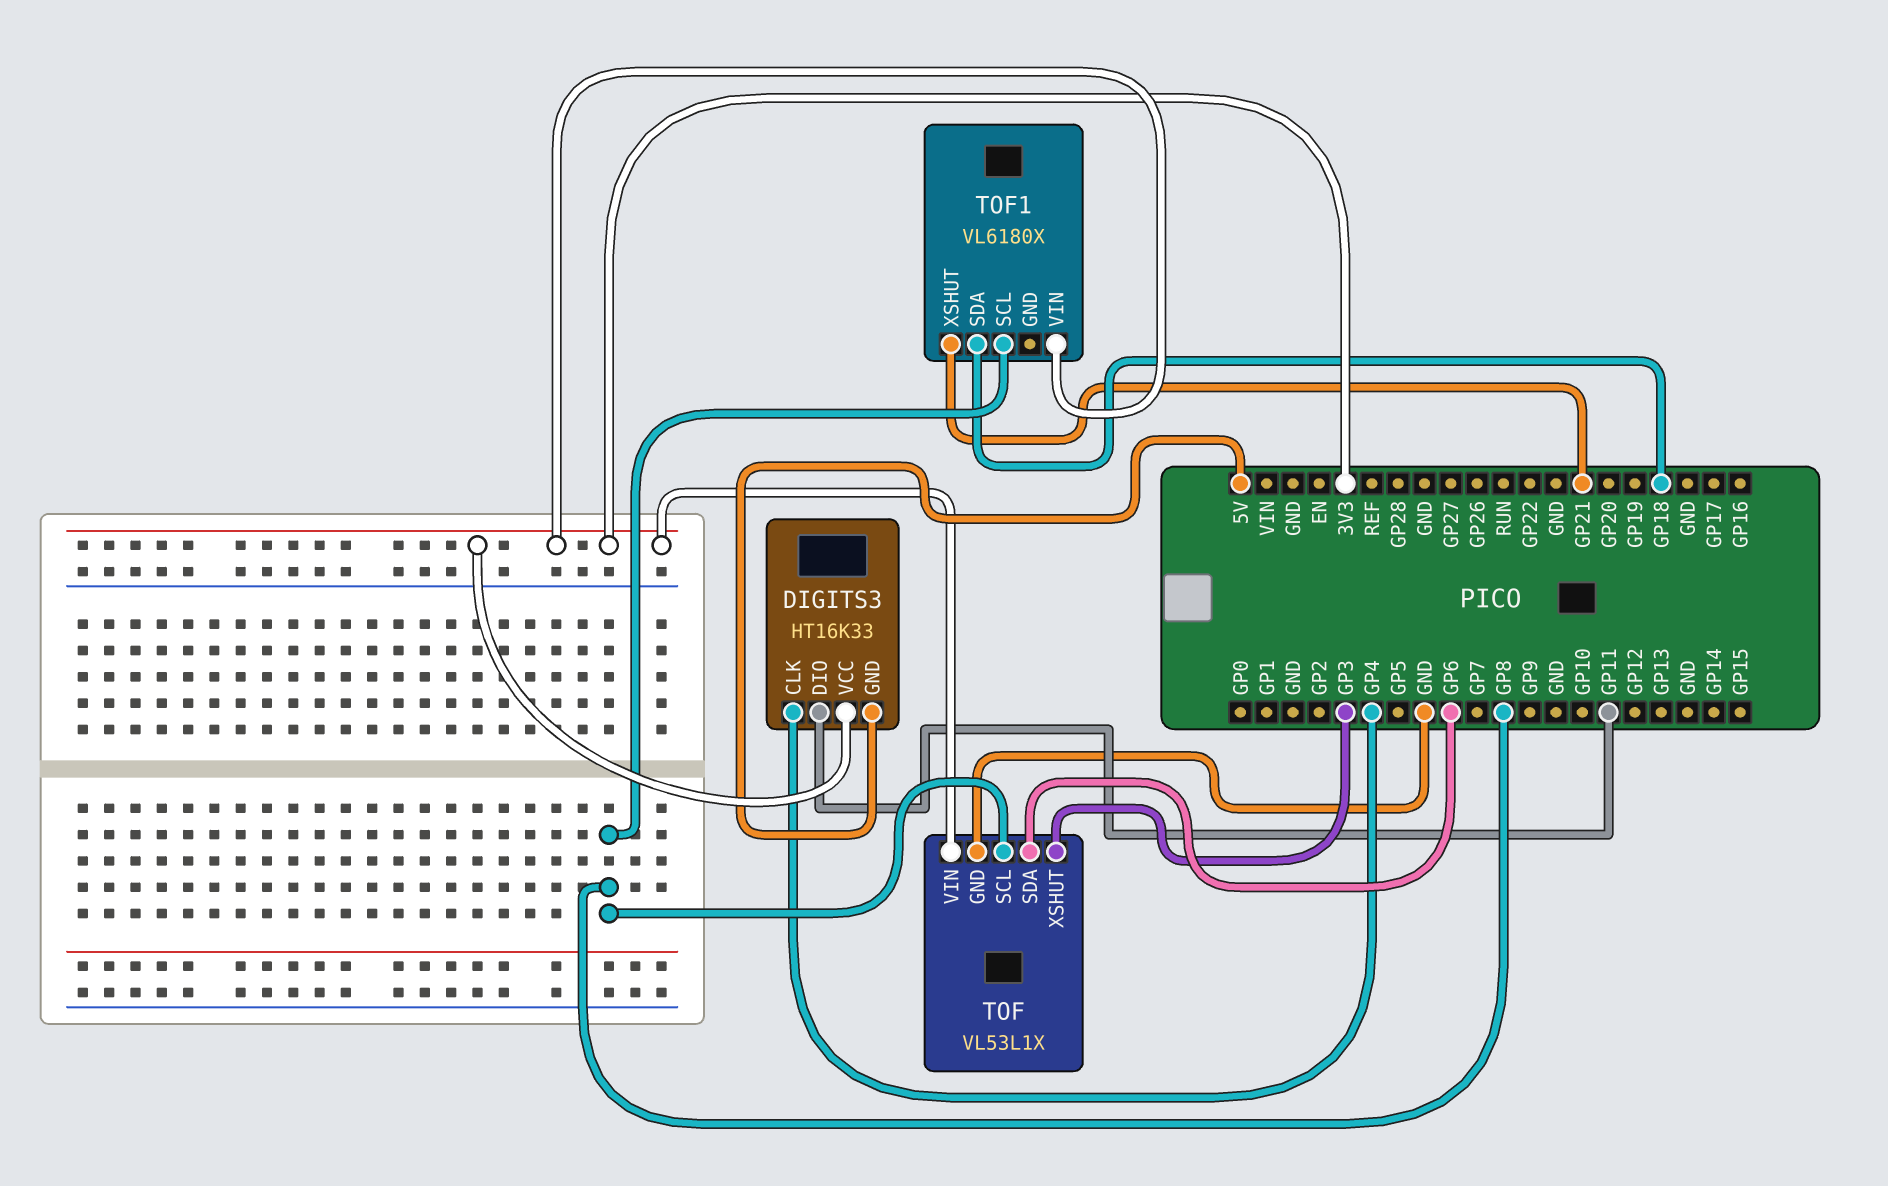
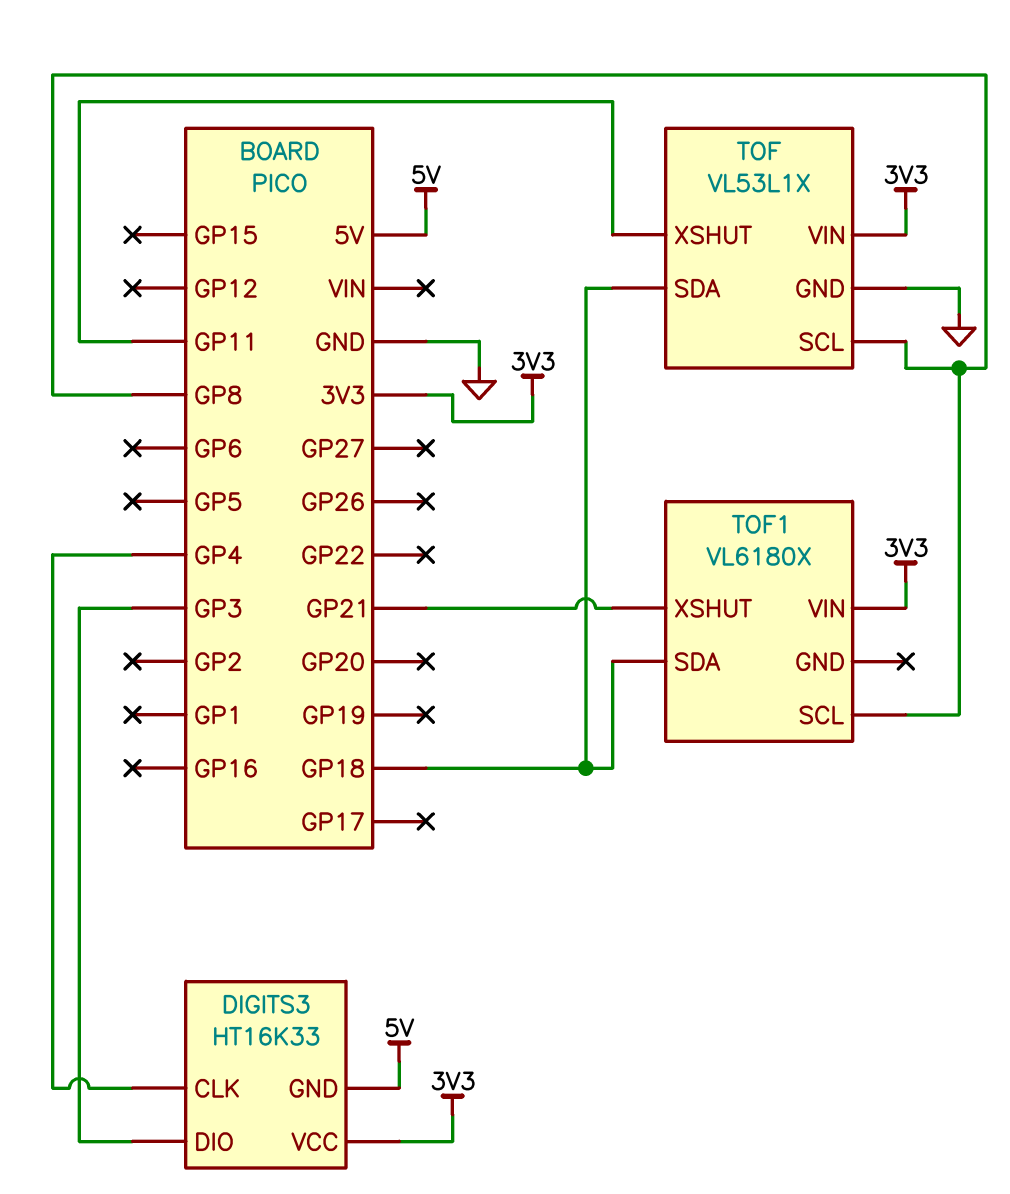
DIGITS3 pin DIO: GP11 -> GP3
TOF pin SDA: GP6 -> GP18
TOF pin XSHUT: GP3 -> GP11

